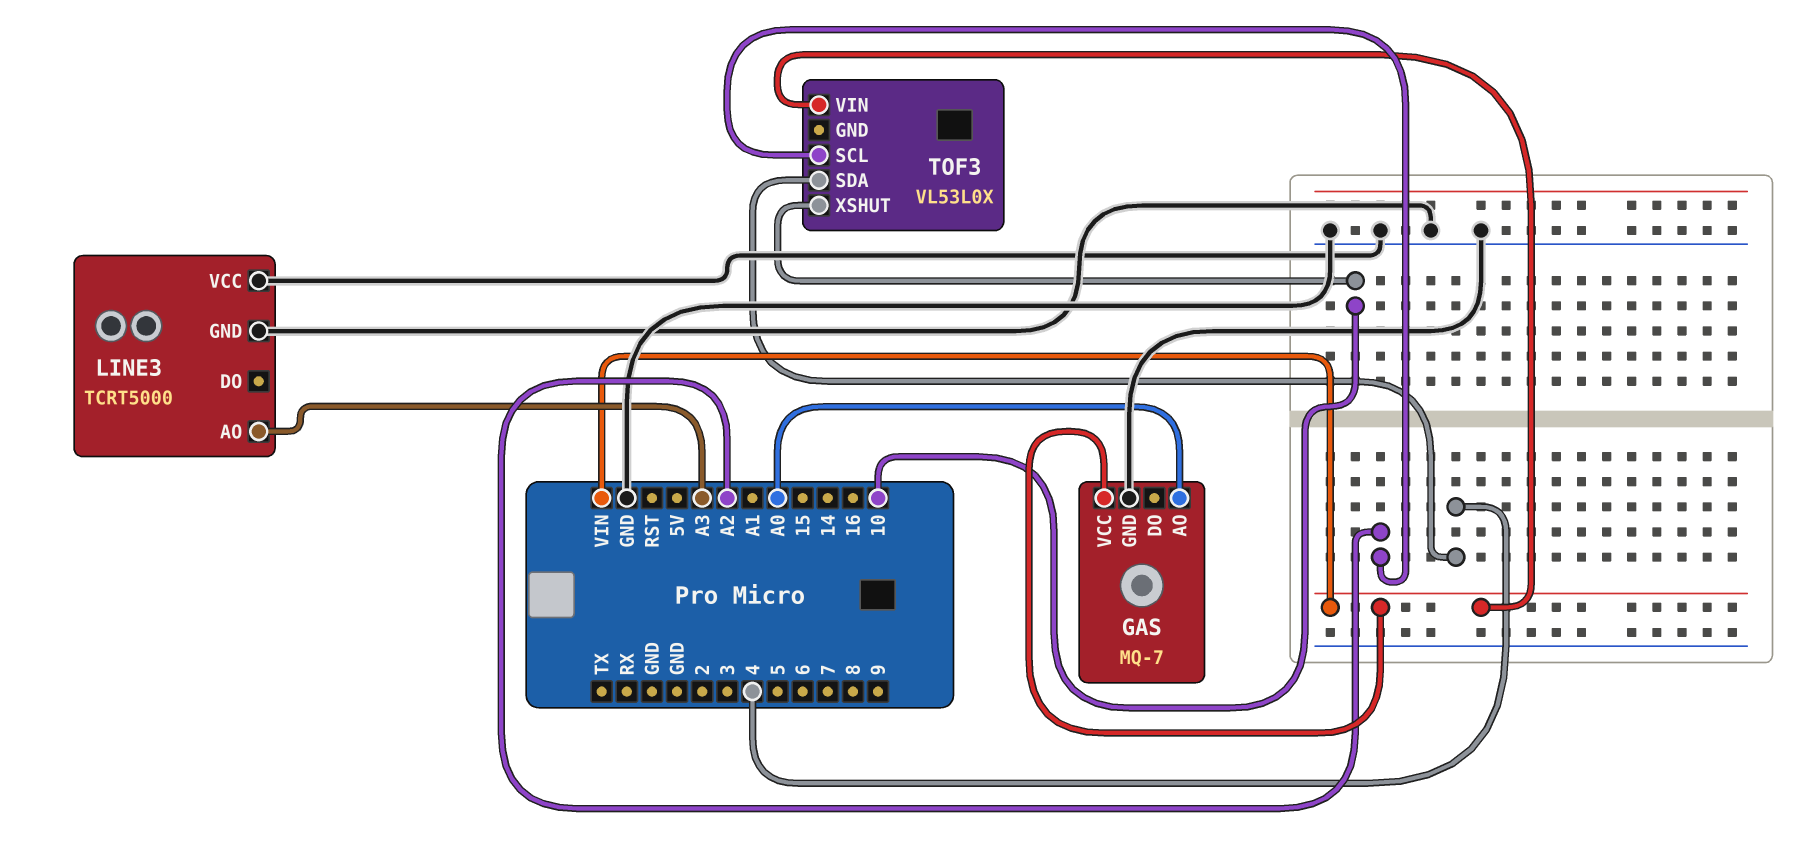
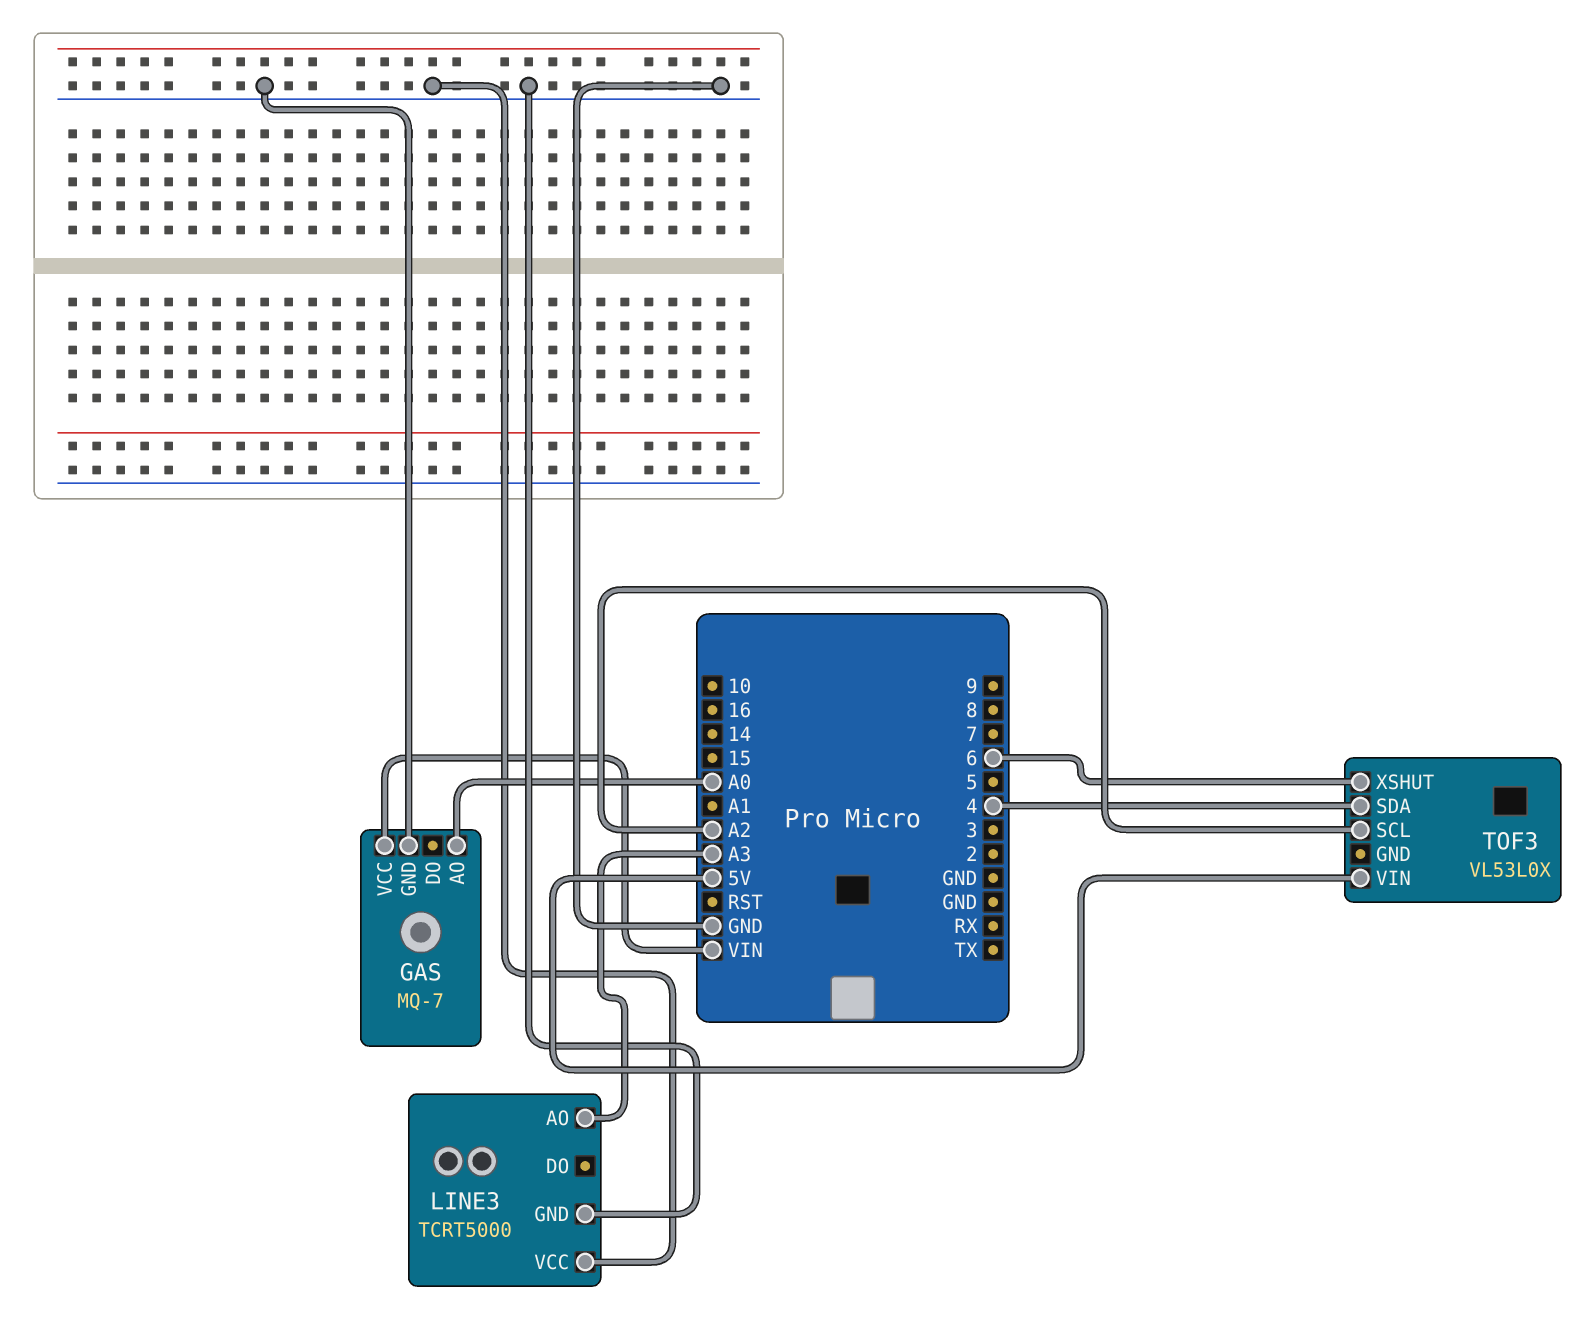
TOF3 pin VIN: VIN -> 5V
TOF3 pin XSHUT: 10 -> 6

